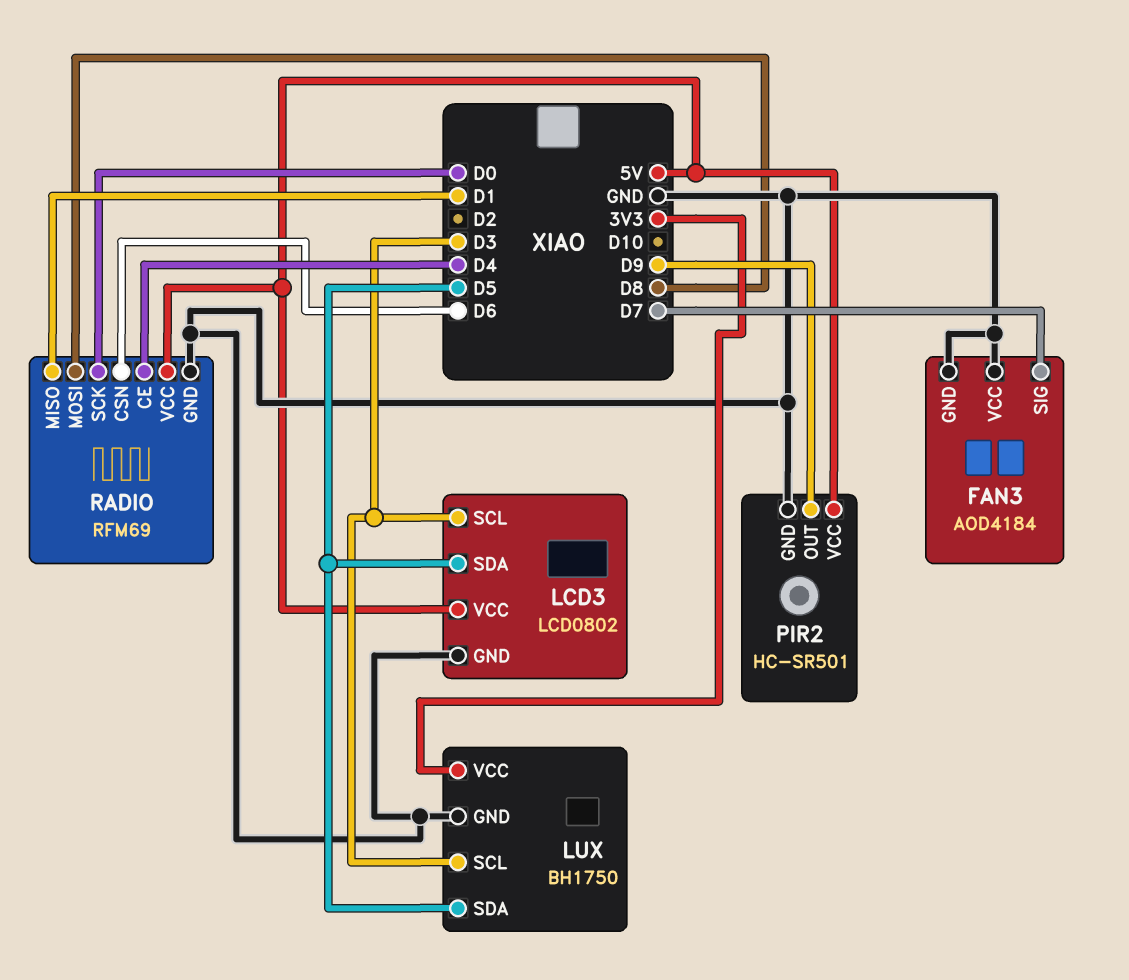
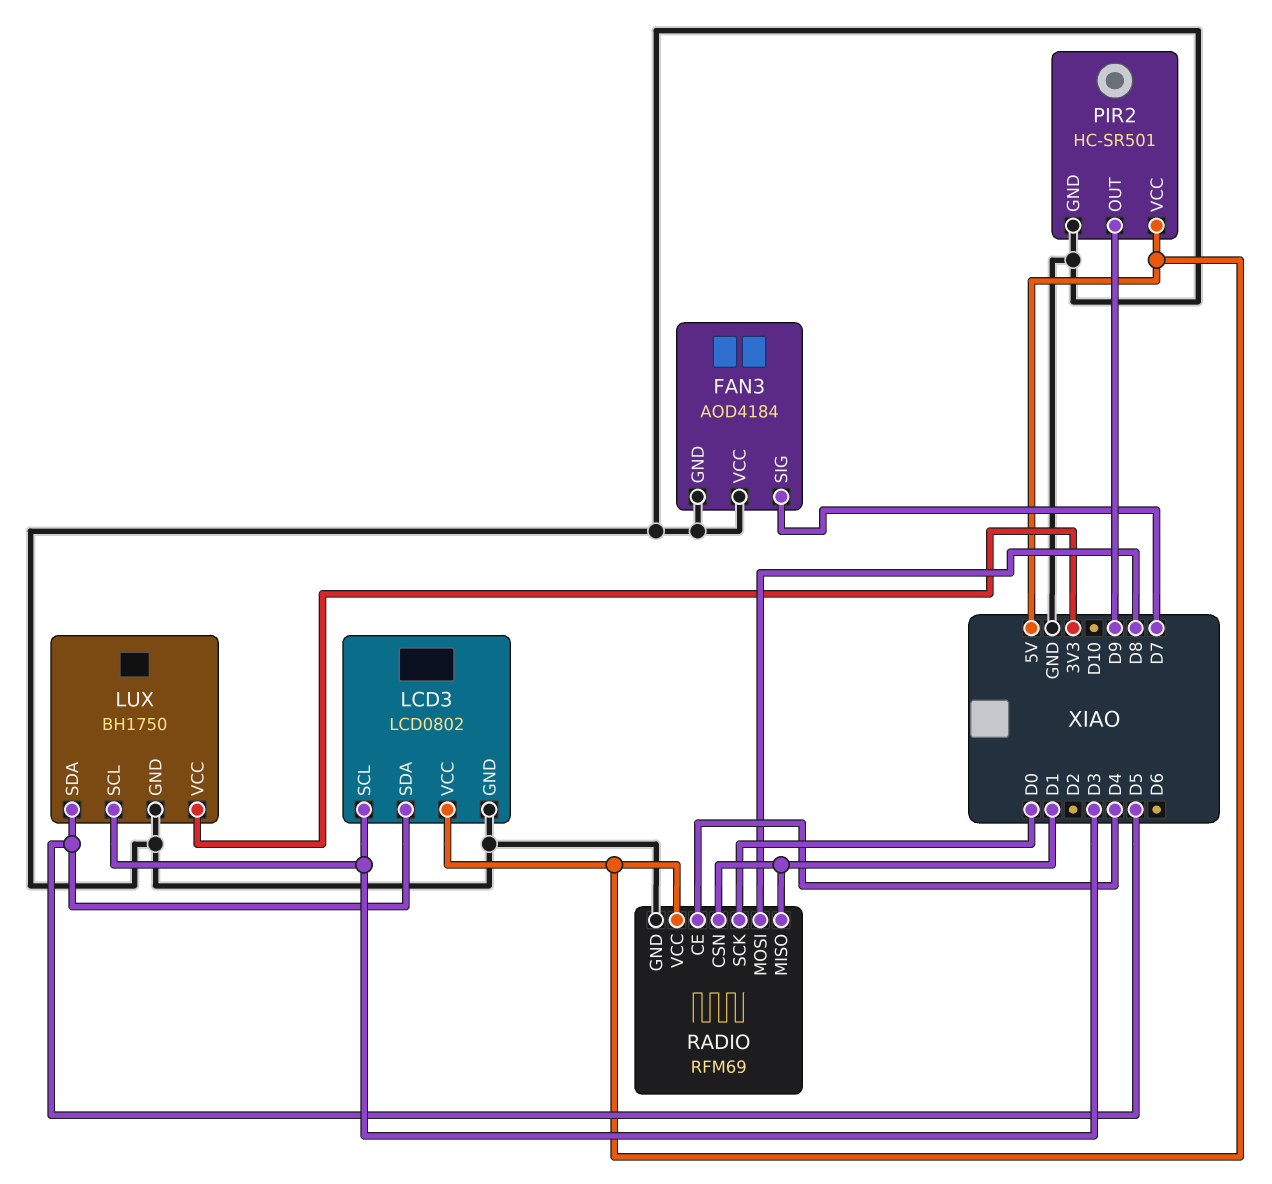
RADIO pin CSN: D6 -> D1

